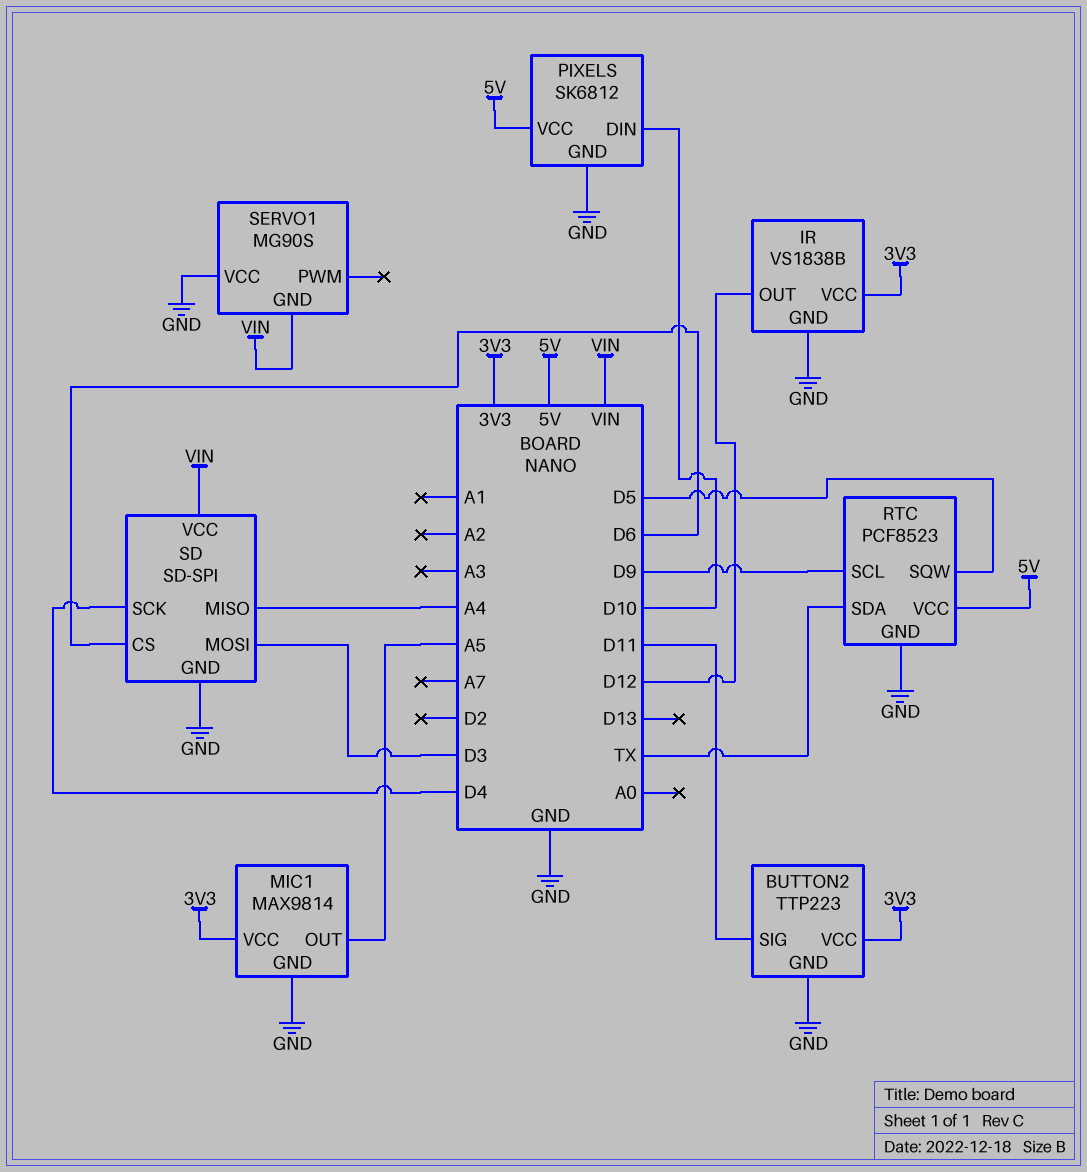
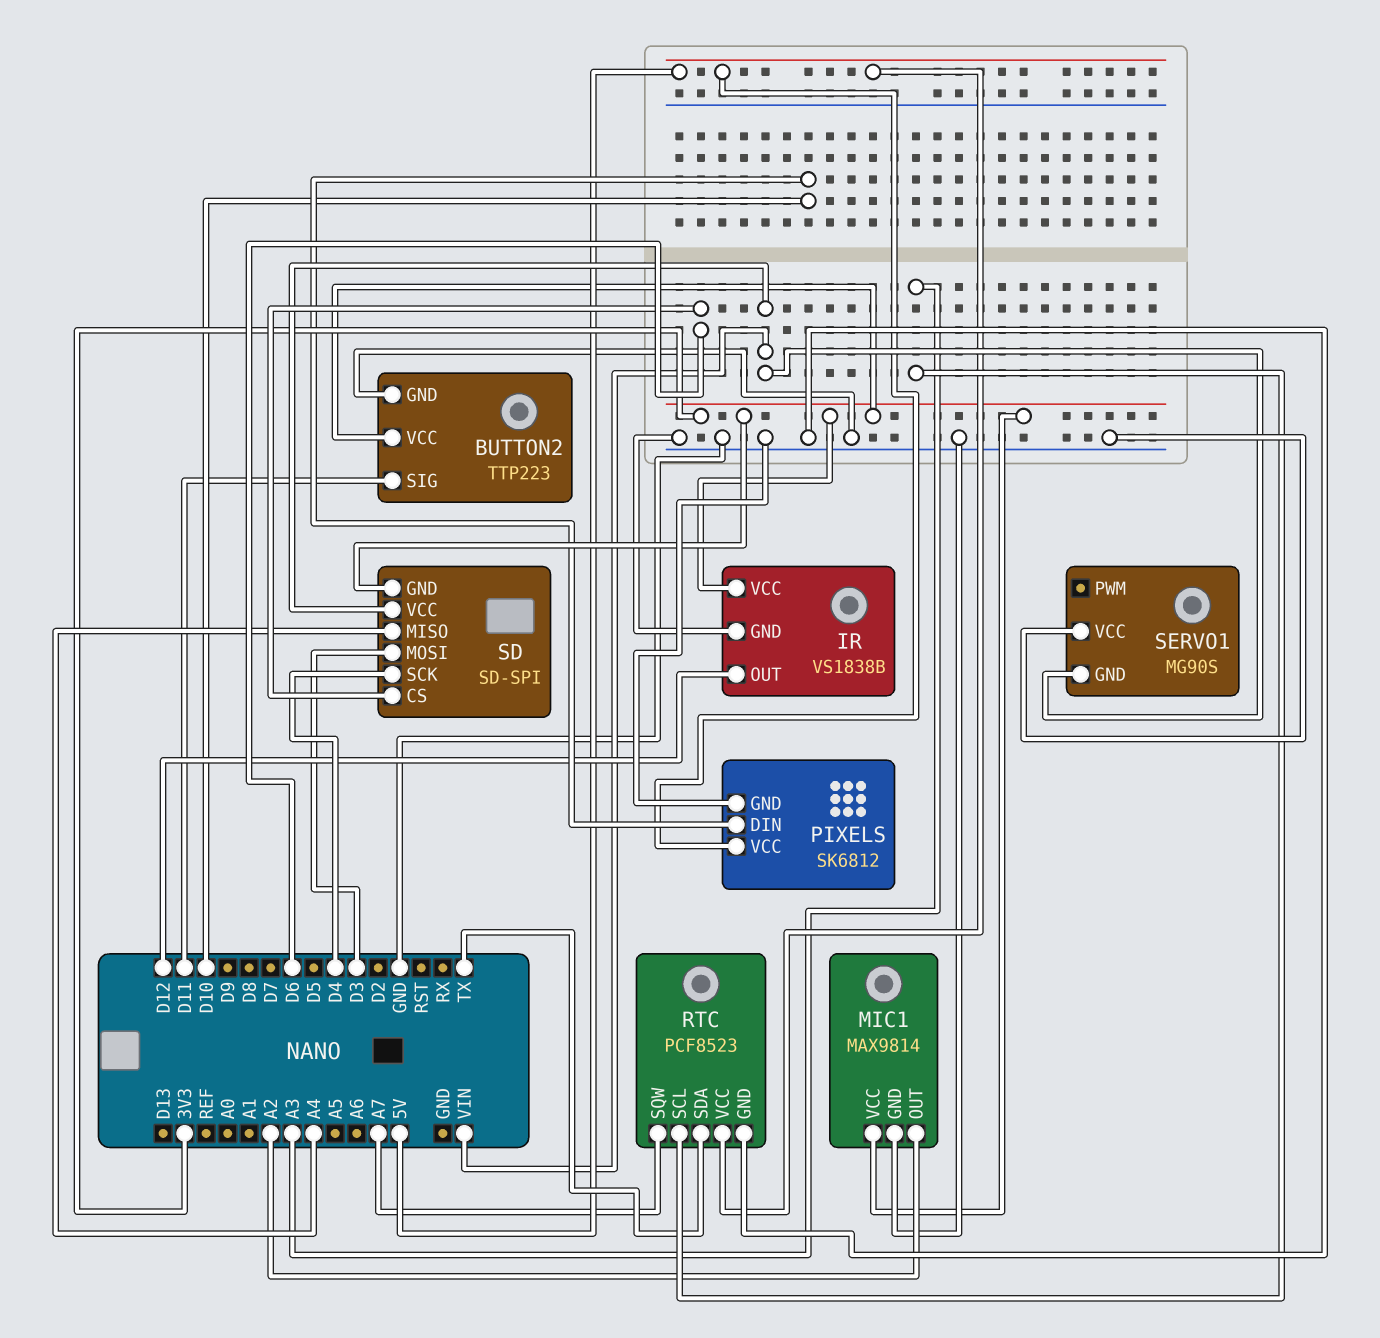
MIC1 pin OUT: A5 -> A2
RTC pin SCL: D9 -> A3
RTC pin SQW: D5 -> A7
SD pin GND: GND -> 3V3

